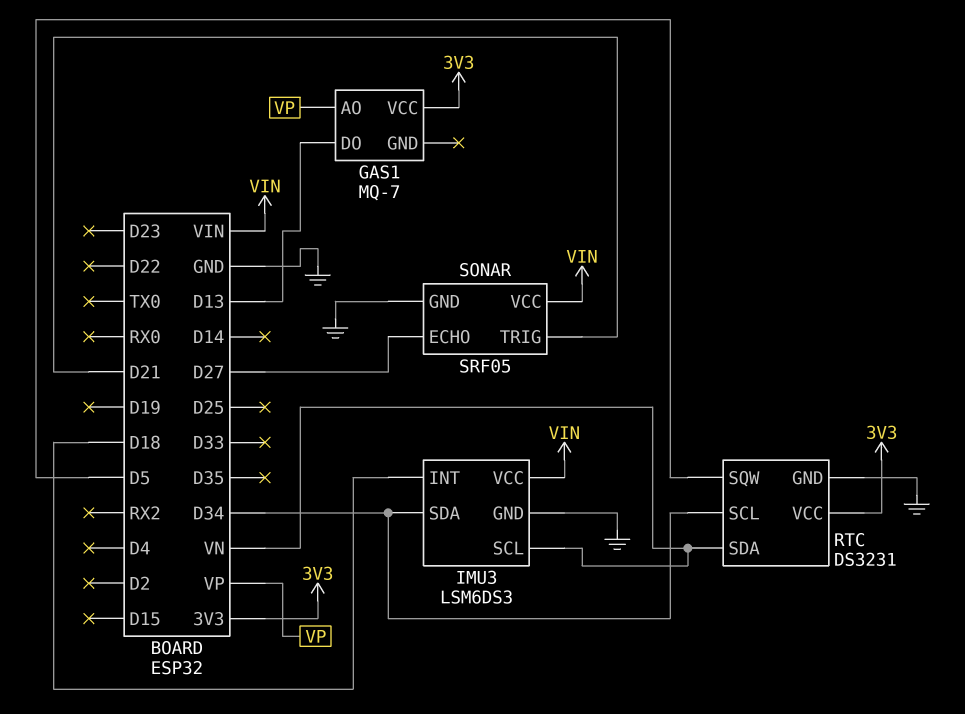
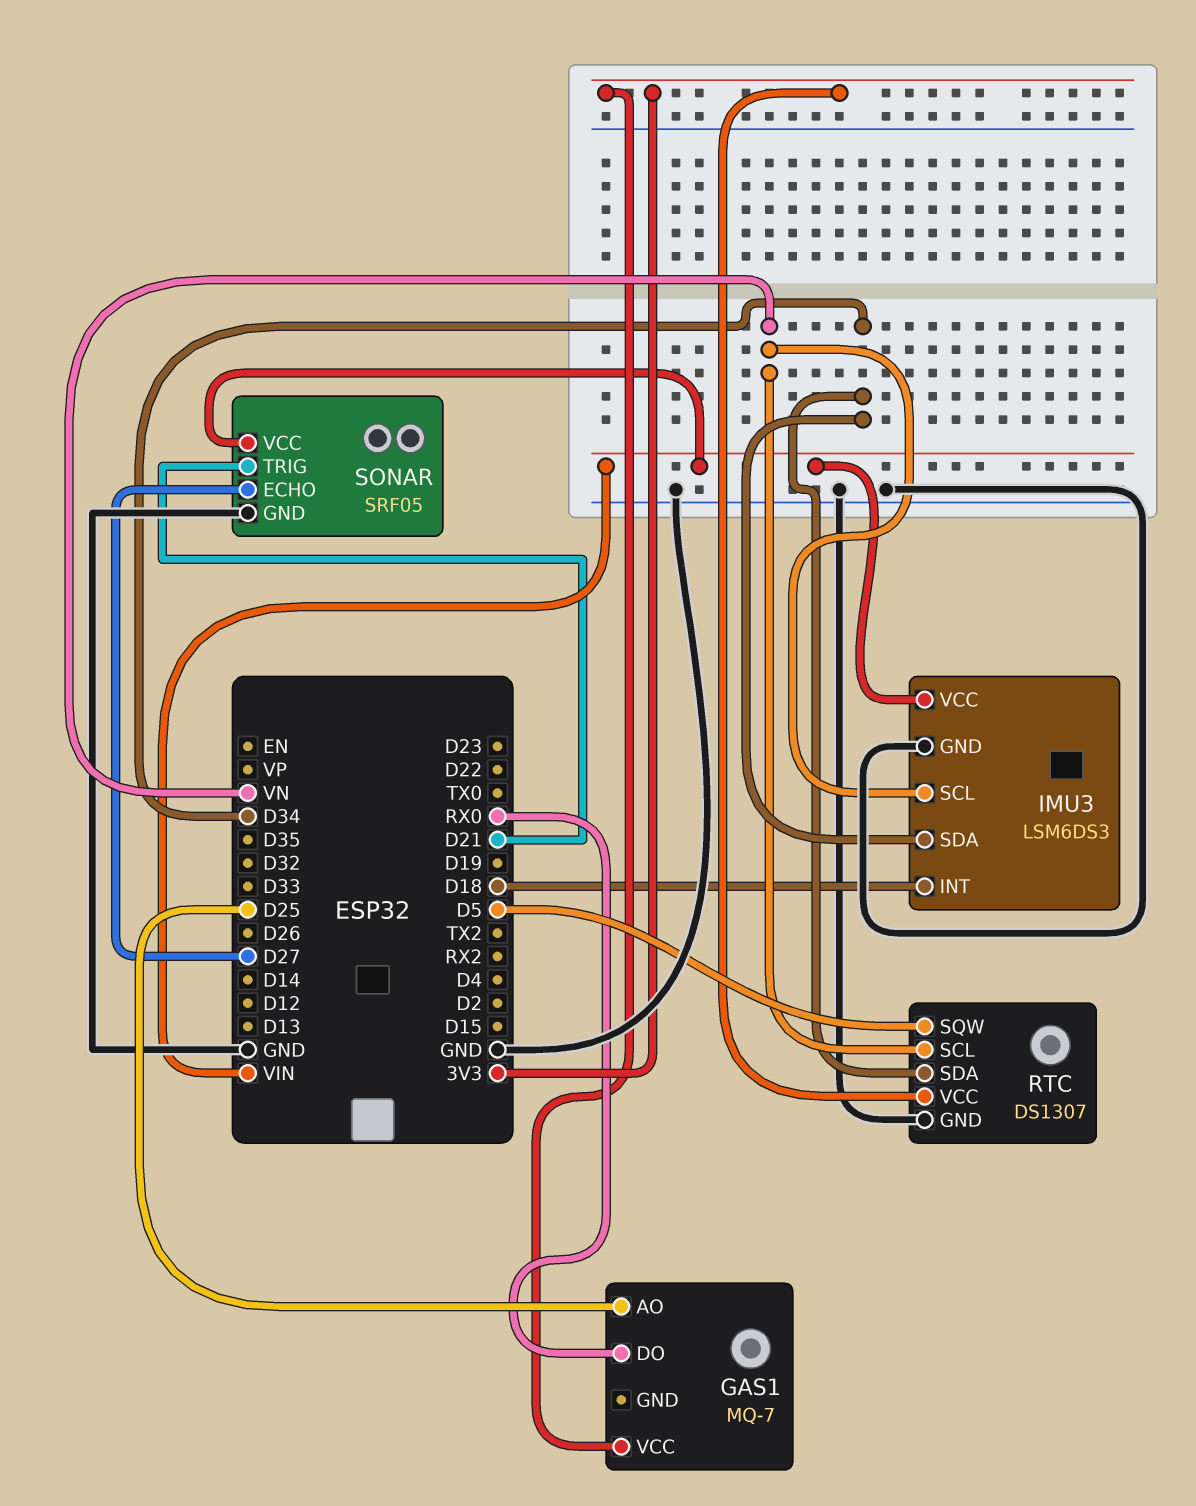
GAS1 pin AO: VP -> D25
GAS1 pin DO: D13 -> RX0
RTC: DS3231 -> DS1307
RTC pin SCL: D34 -> VN
RTC pin SDA: VN -> D34

